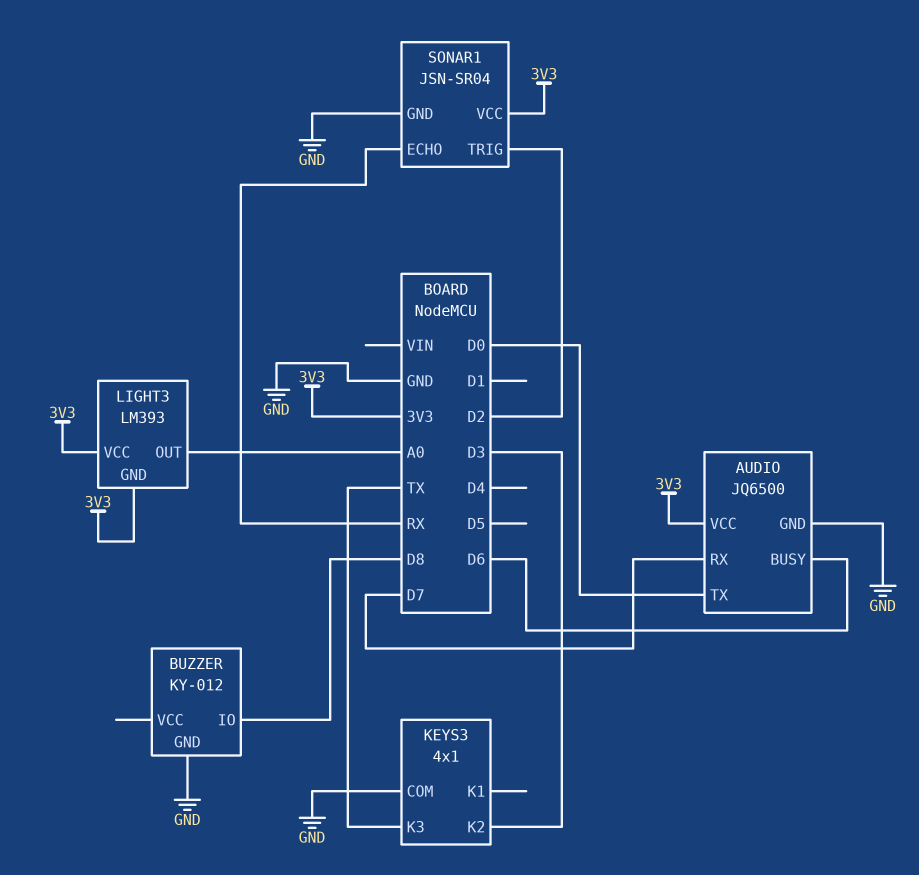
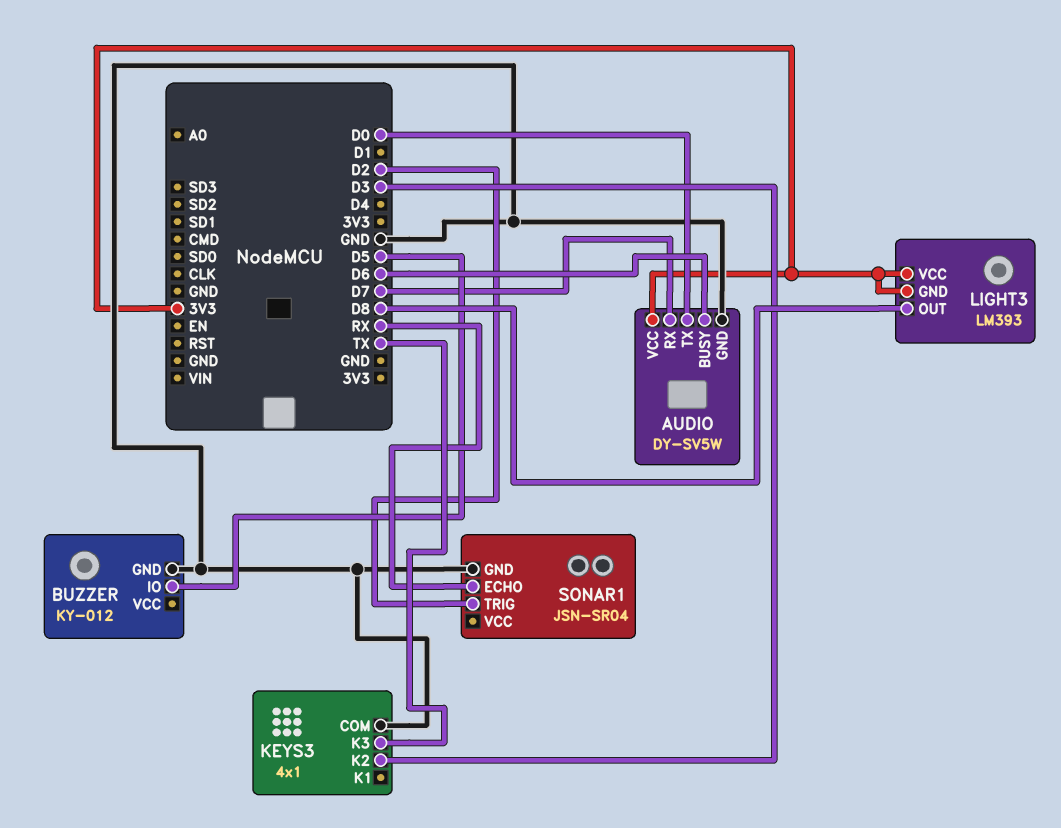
AUDIO: JQ6500 -> DY-SV5W
BUZZER pin IO: D8 -> D5
LIGHT3 pin OUT: A0 -> D8
SONAR1 pin VCC: 3V3 -> none

